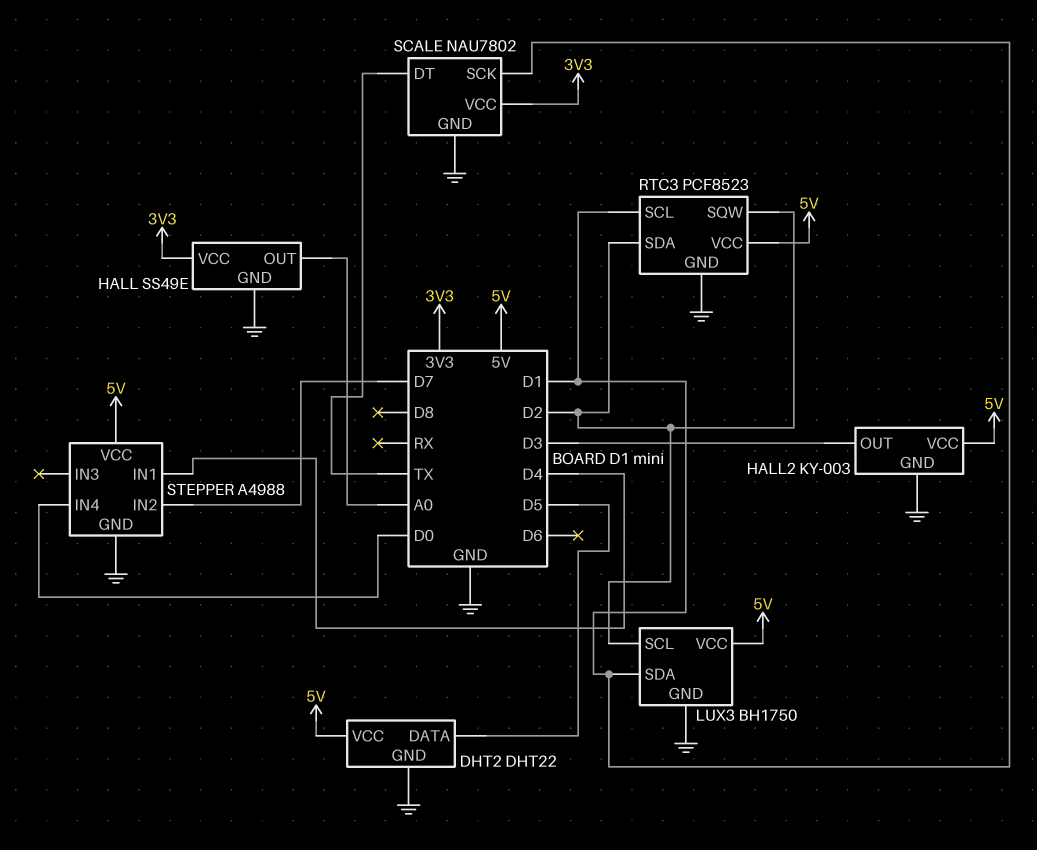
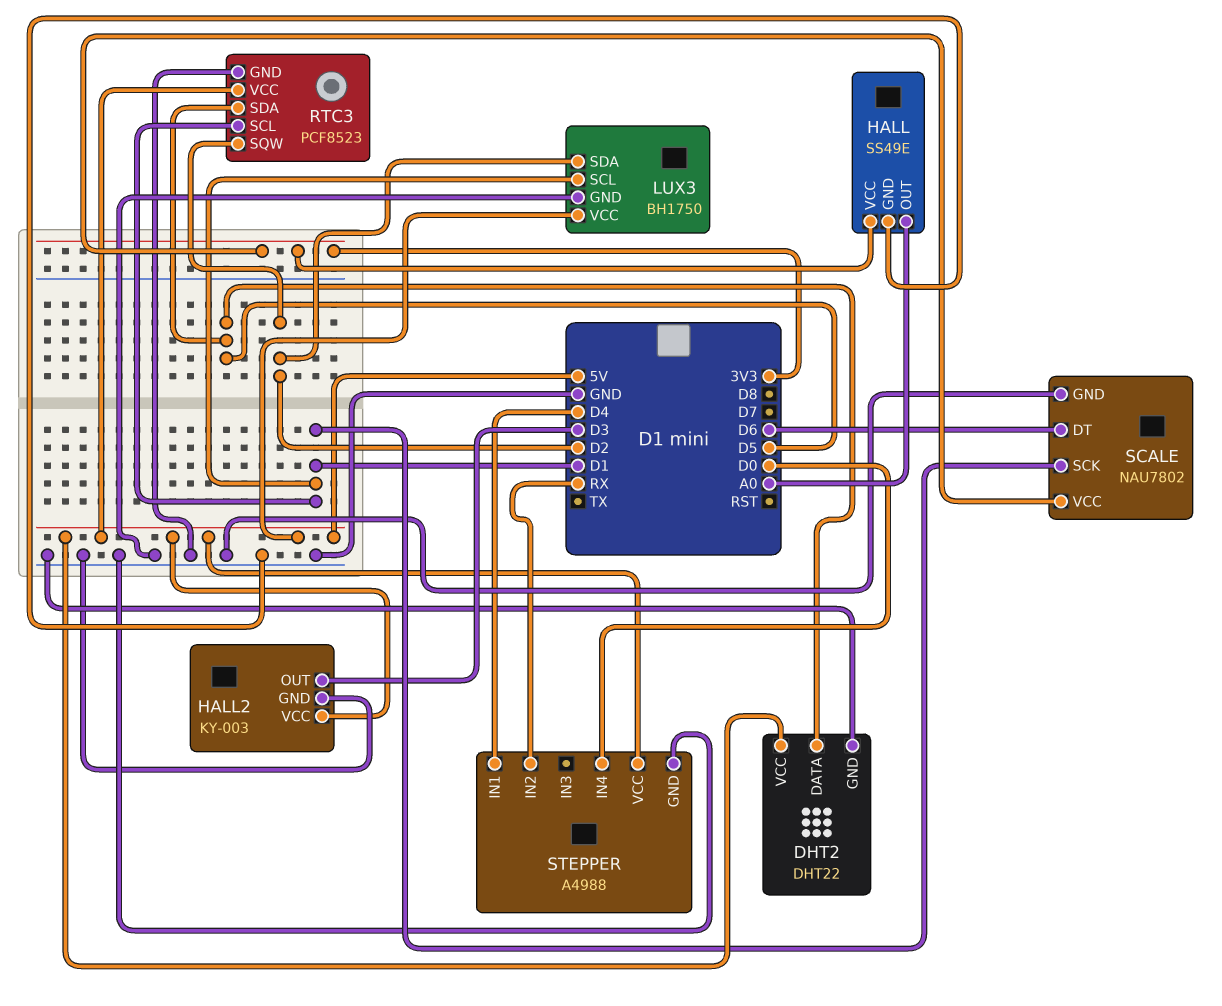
LUX3 pin SCL: D2 -> D1
LUX3 pin SDA: D1 -> D2
RTC3 pin SDA: D2 -> D5
SCALE pin DT: TX -> D6
STEPPER pin IN2: D7 -> RX

